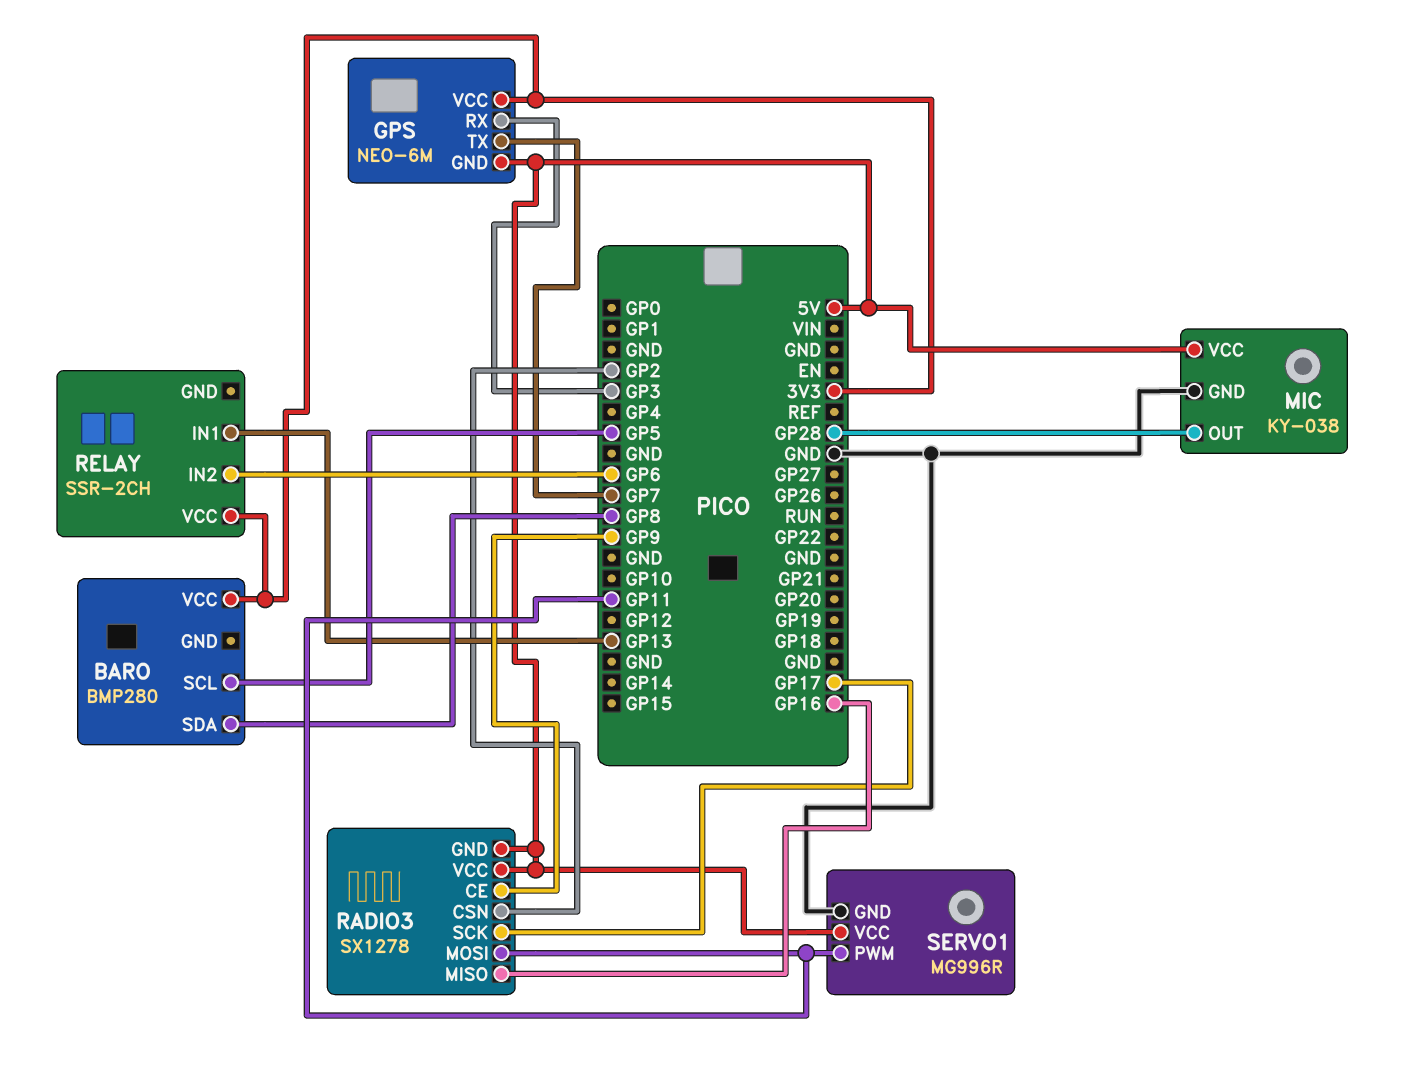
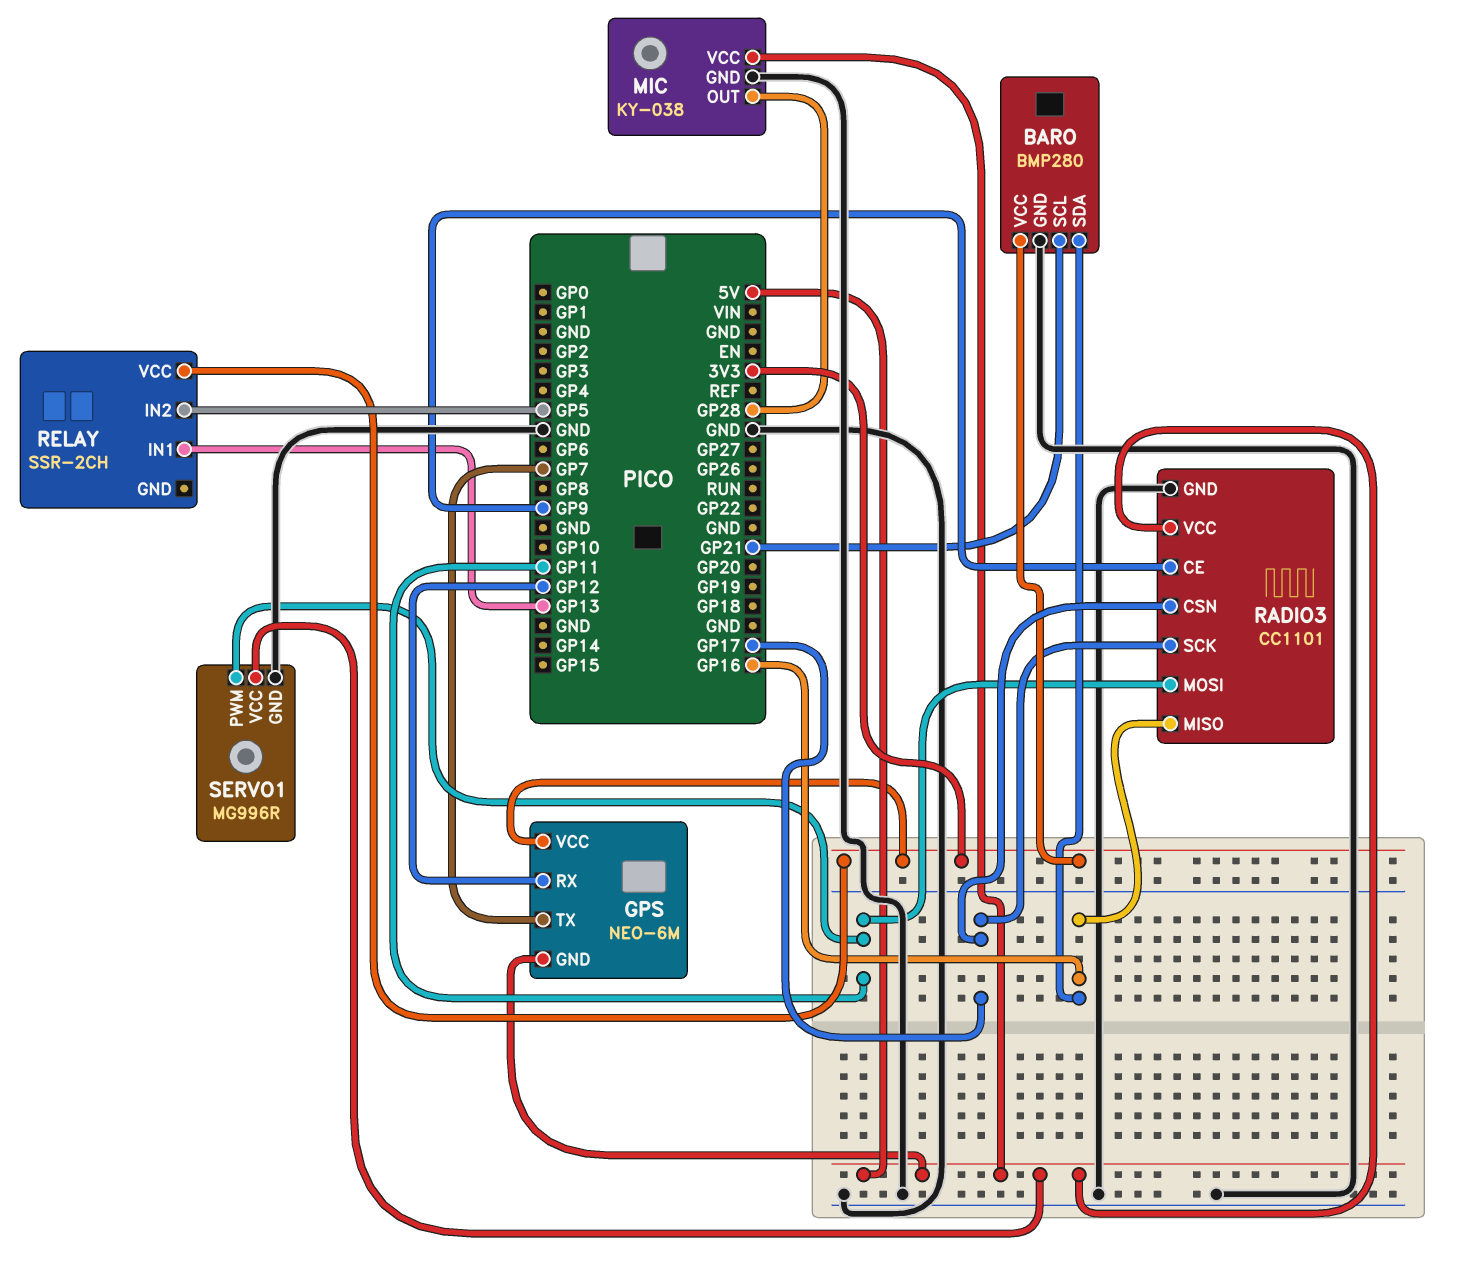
BARO pin GND: none -> GND
BARO pin SCL: GP5 -> GP21
BARO pin SDA: GP8 -> GP16
GPS pin RX: GP3 -> GP12
RADIO3: SX1278 -> CC1101
RADIO3 pin CSN: GP2 -> GP17
RADIO3 pin GND: 5V -> GND
RELAY pin IN2: GP6 -> GP5

